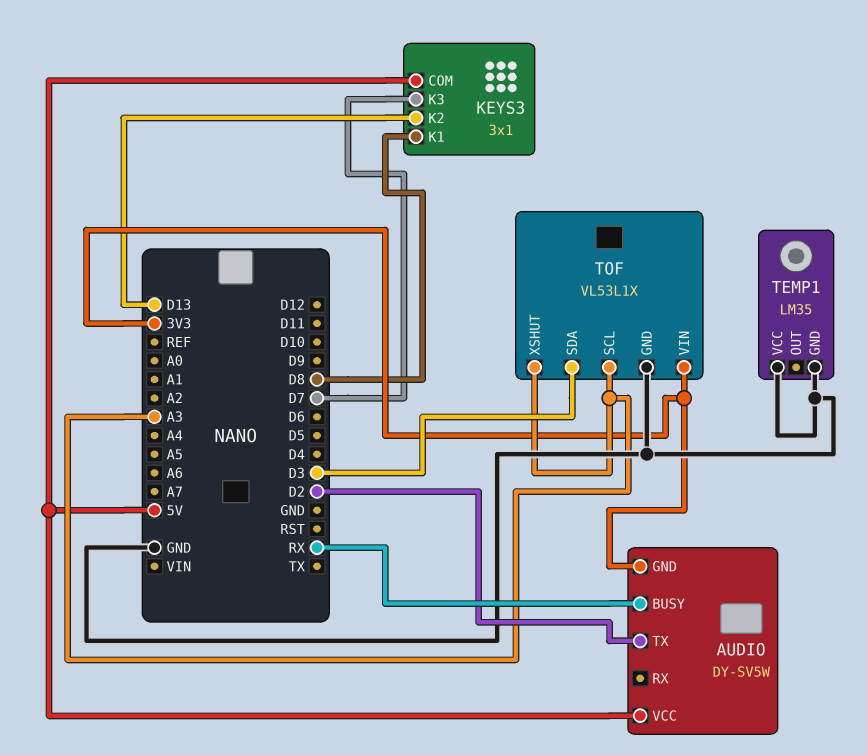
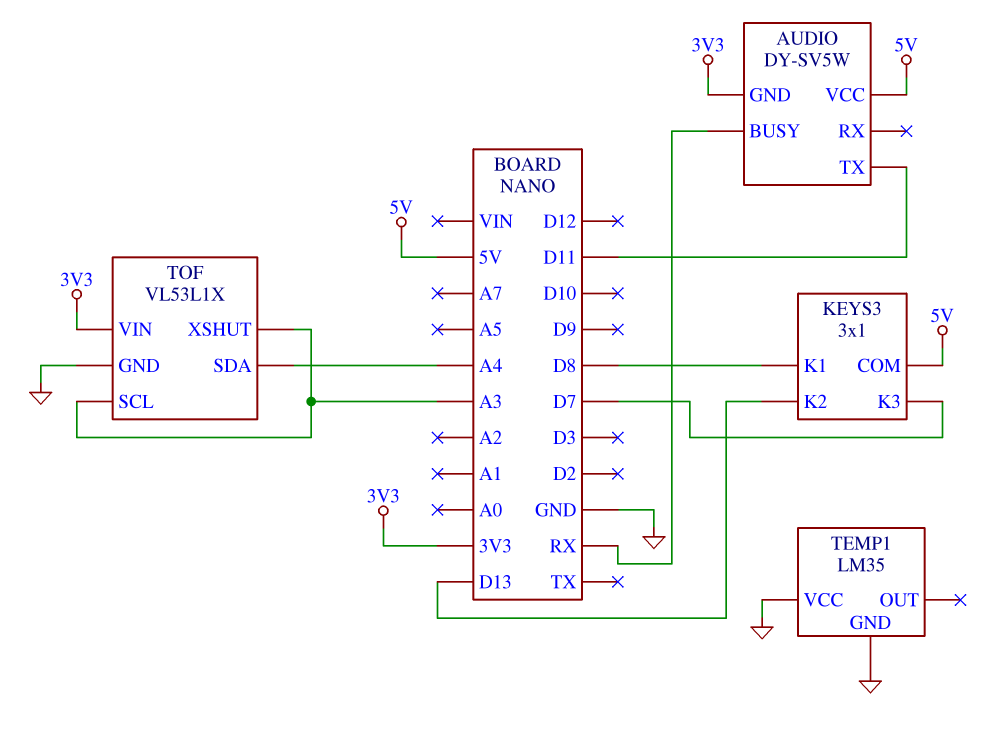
AUDIO pin TX: D2 -> D11
TOF pin SDA: D3 -> A4

